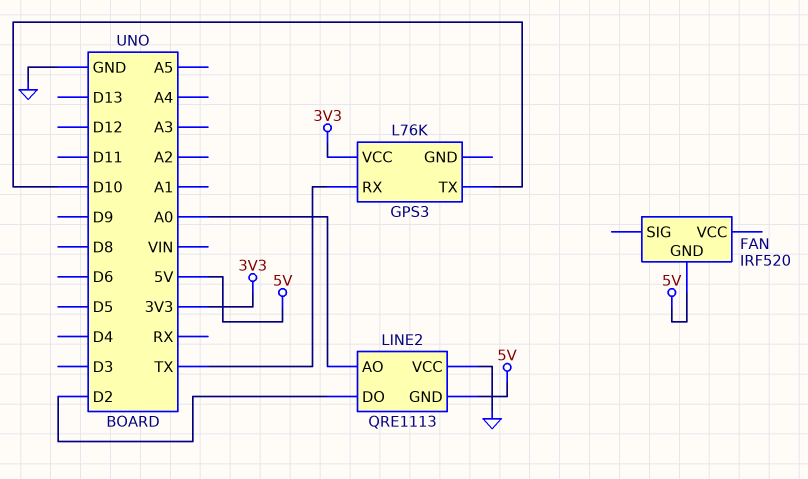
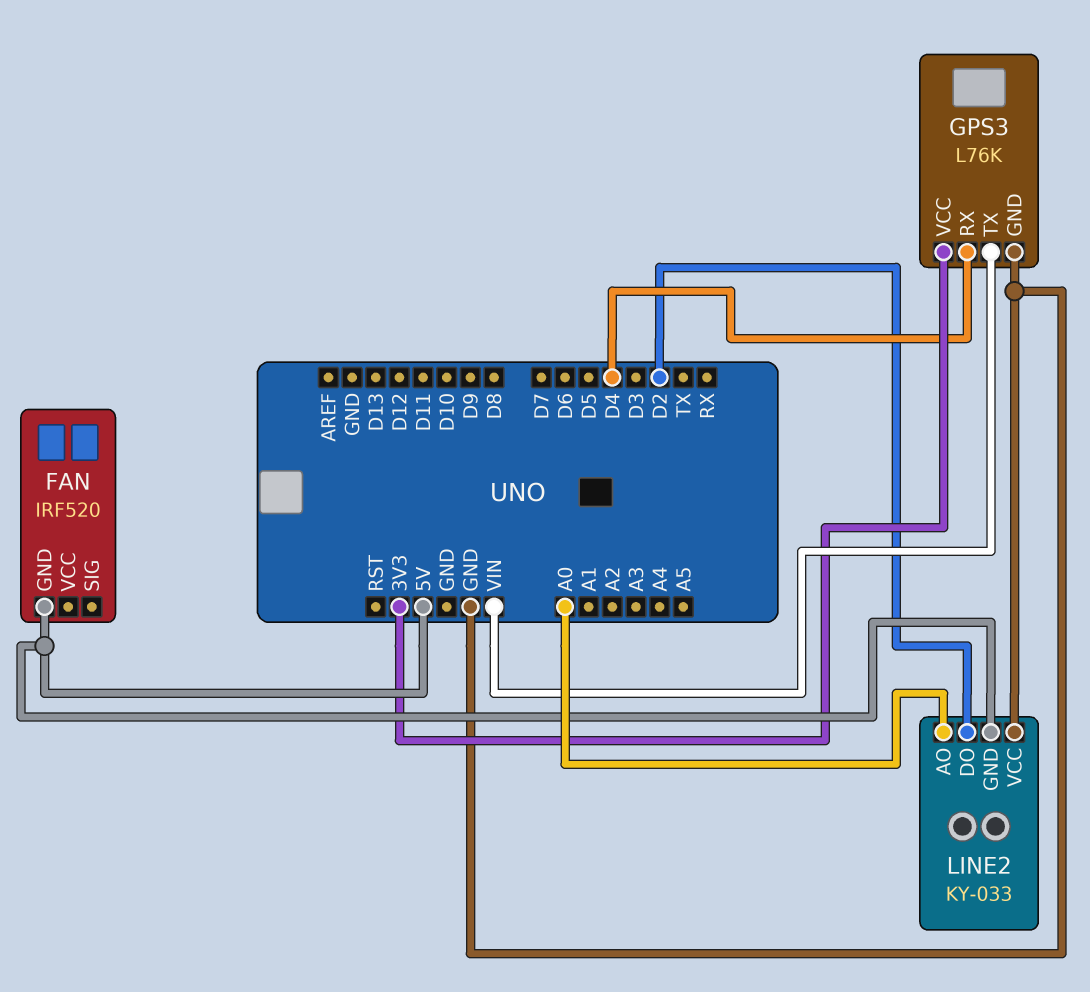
GPS3 pin GND: none -> GND
GPS3 pin RX: TX -> D4
GPS3 pin TX: D10 -> VIN
LINE2: QRE1113 -> KY-033

